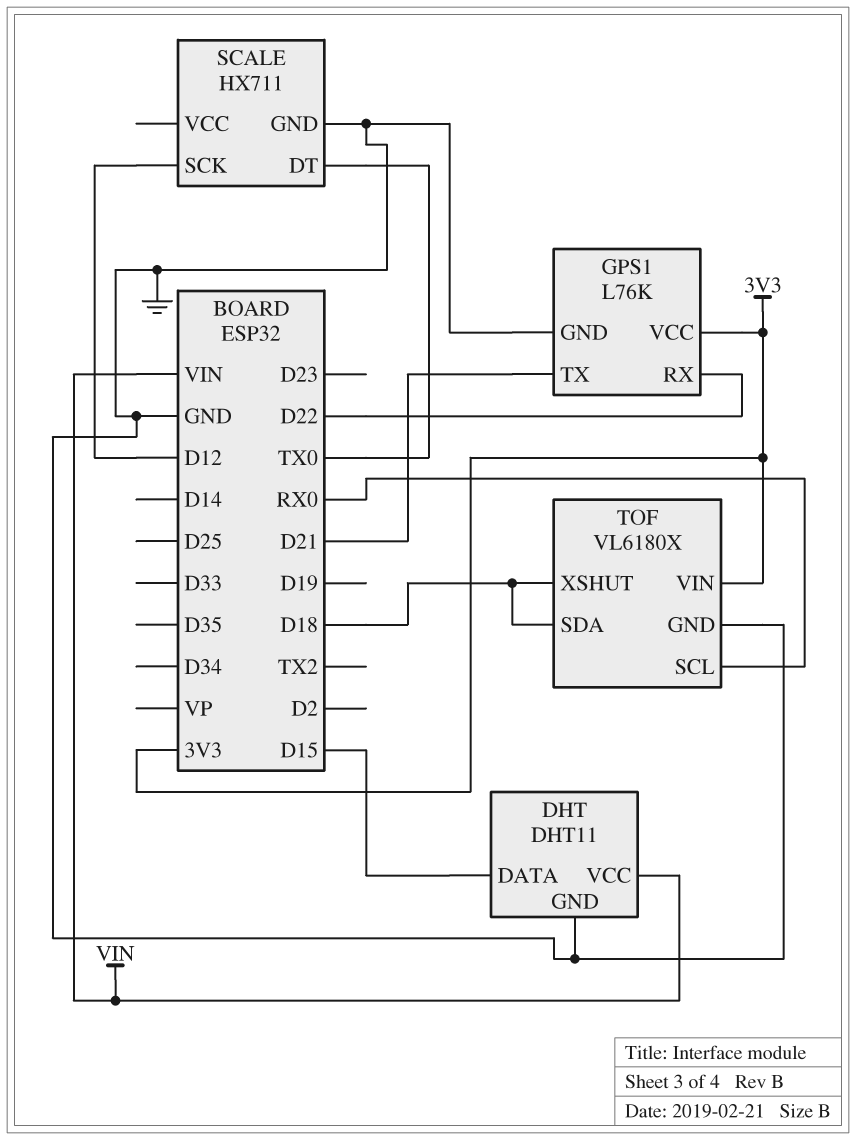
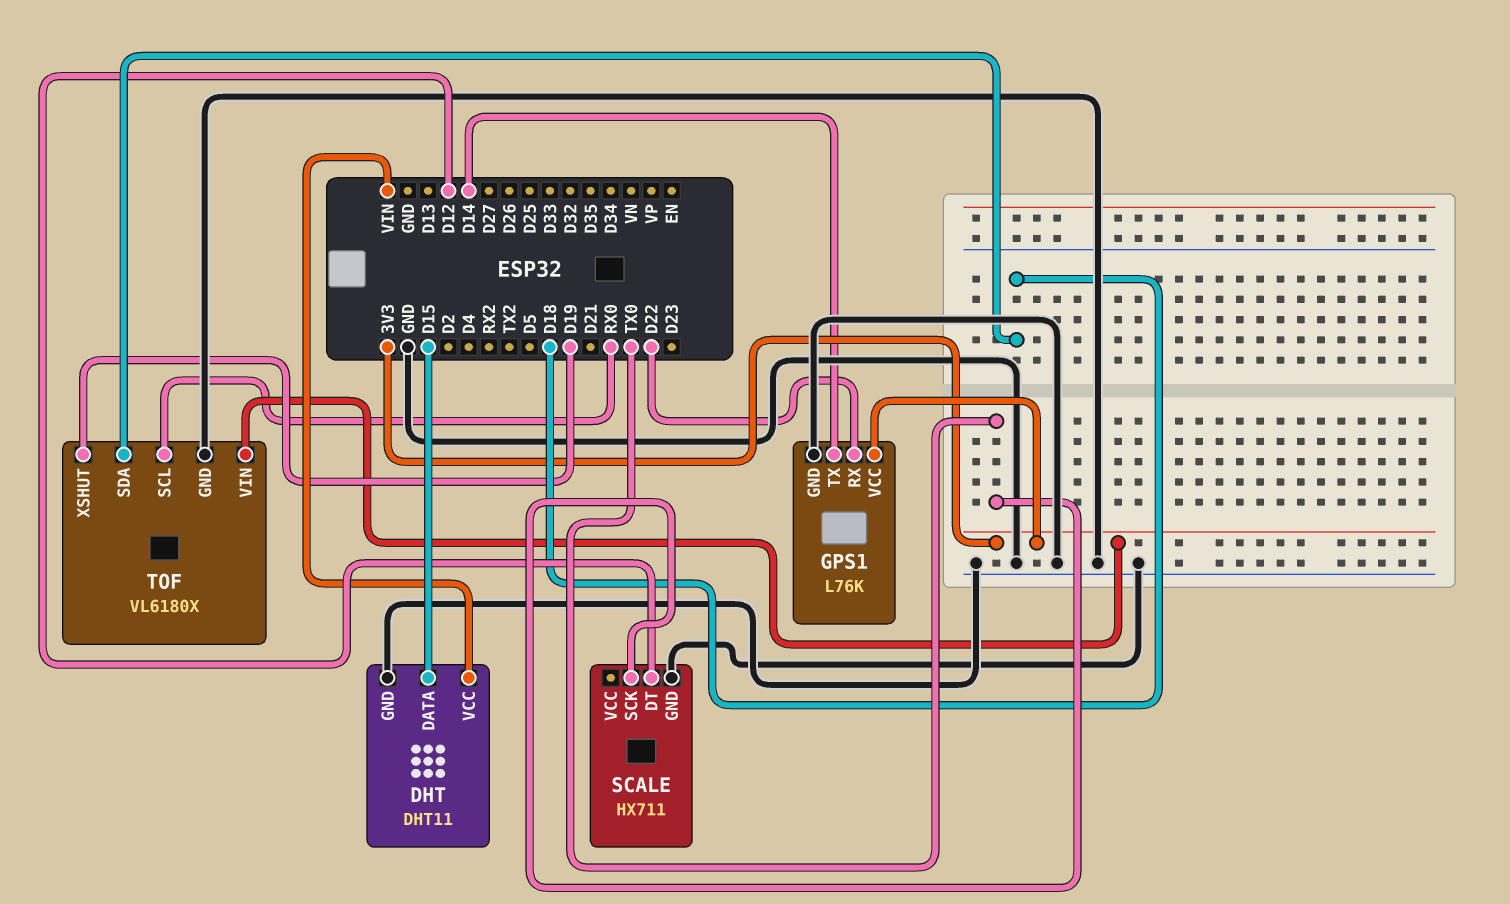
GPS1 pin TX: D21 -> D14
SCALE pin DT: TX0 -> D12
SCALE pin SCK: D12 -> TX0
TOF pin XSHUT: D18 -> D19

